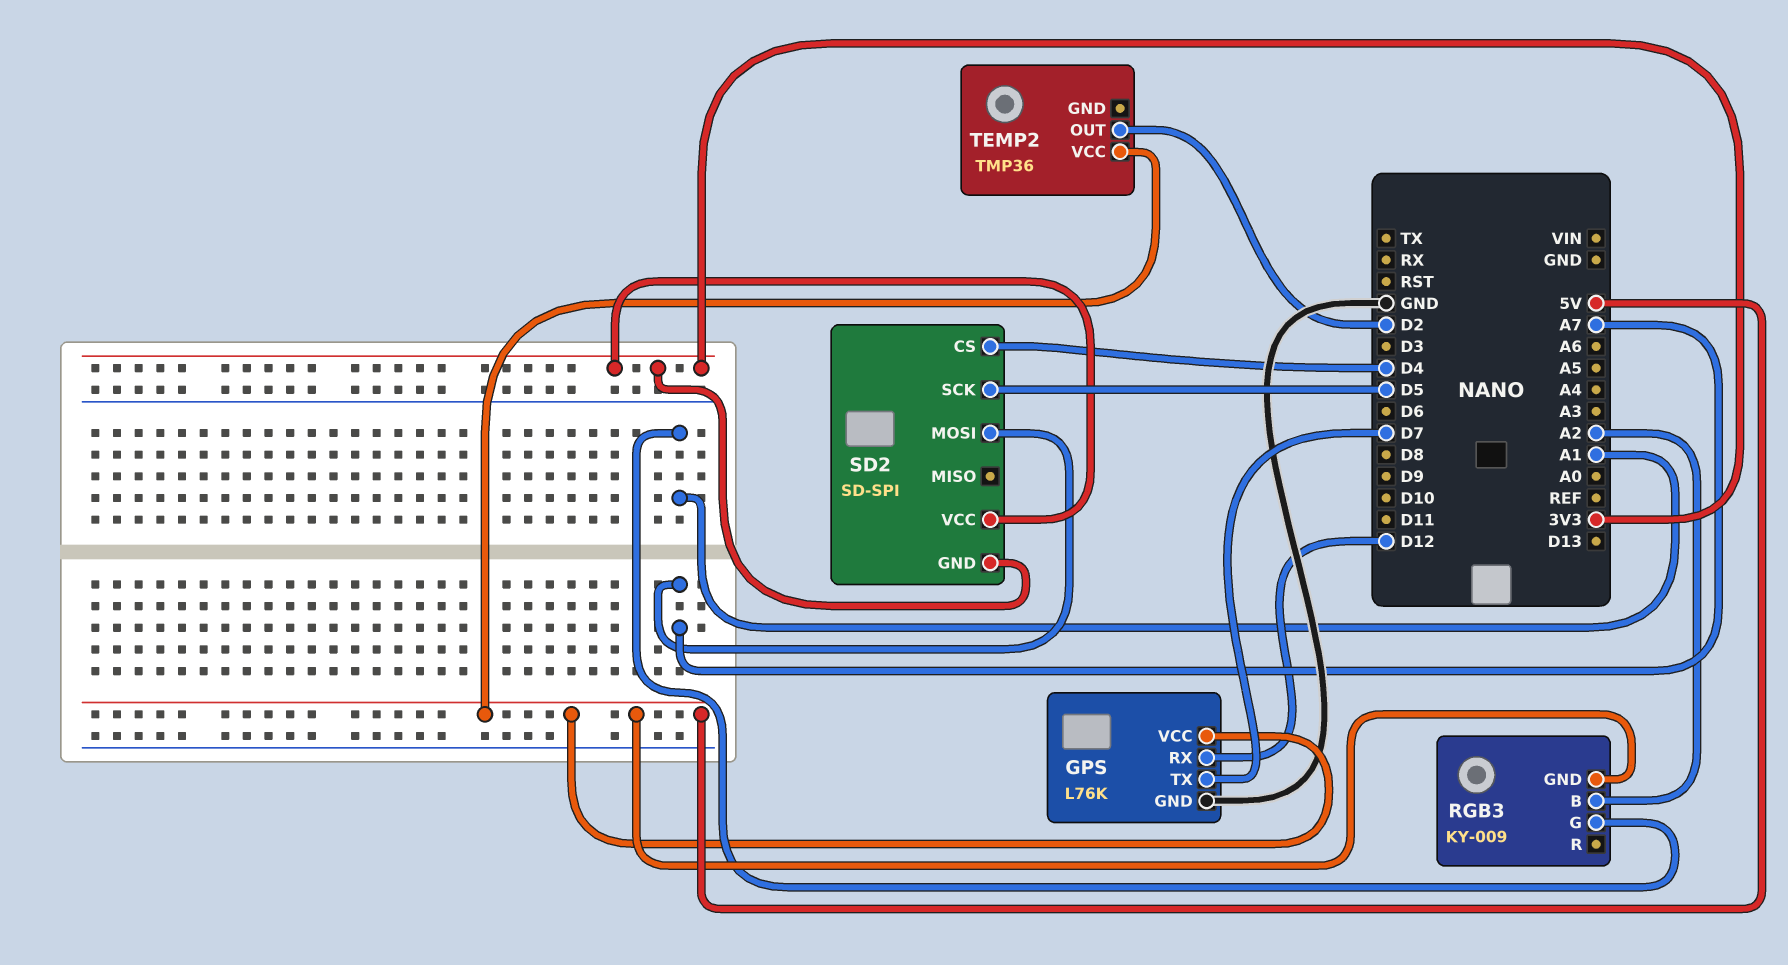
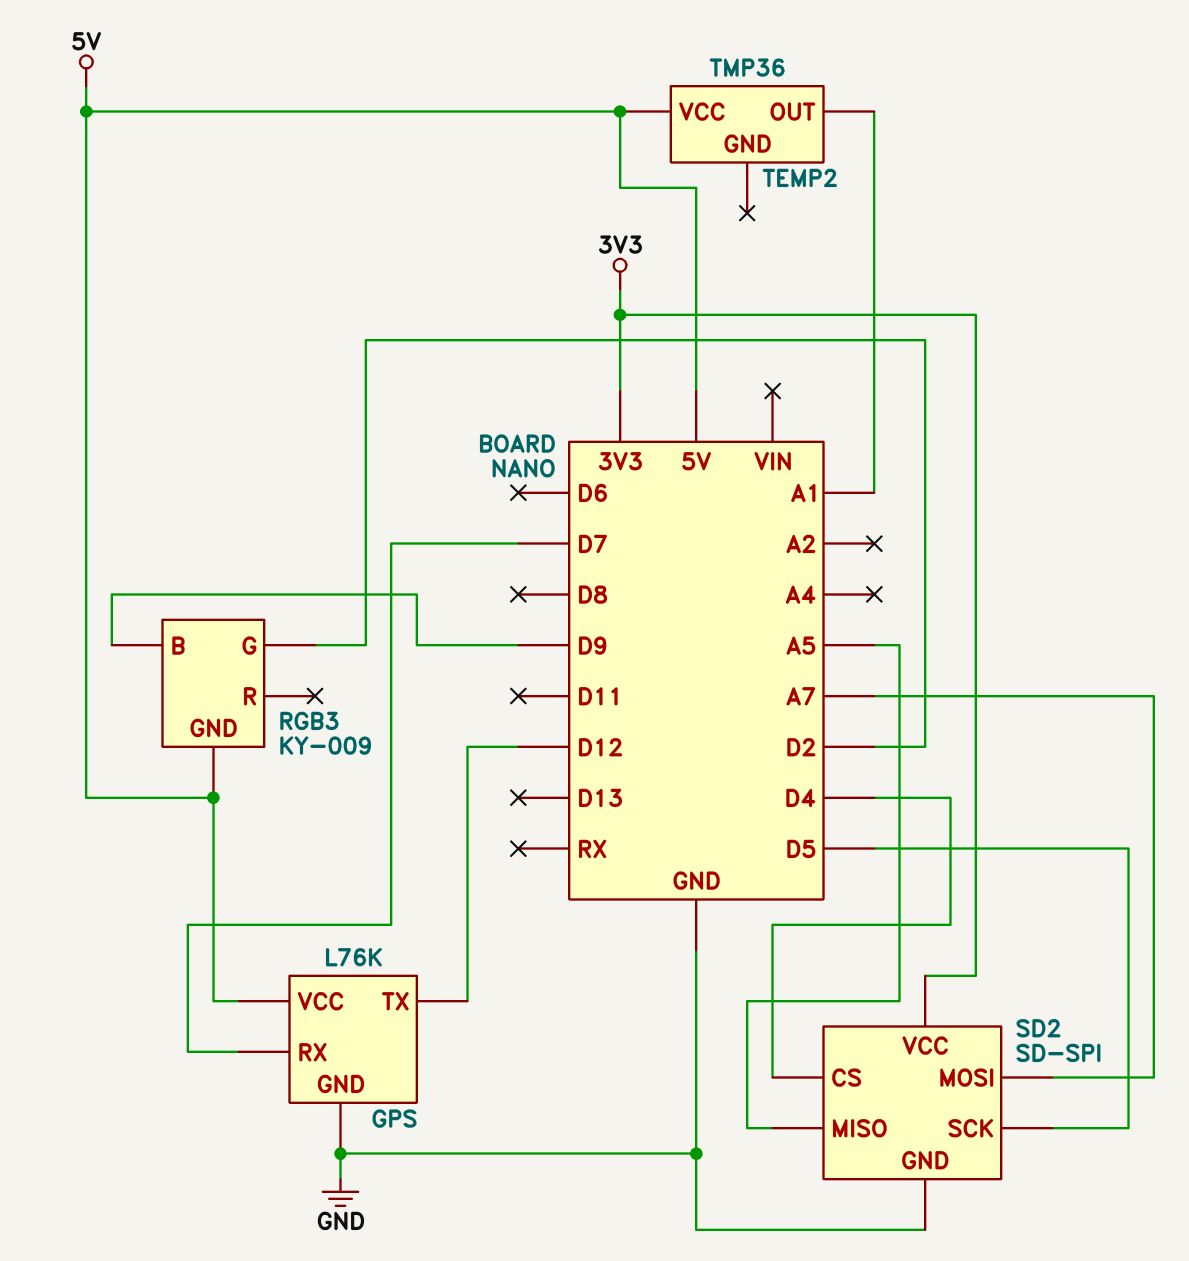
GPS pin RX: D12 -> D7
GPS pin TX: D7 -> D12
RGB3 pin B: A2 -> D9
RGB3 pin G: A1 -> D2
SD2 pin GND: 3V3 -> GND
SD2 pin MISO: none -> A5
TEMP2 pin OUT: D2 -> A1

